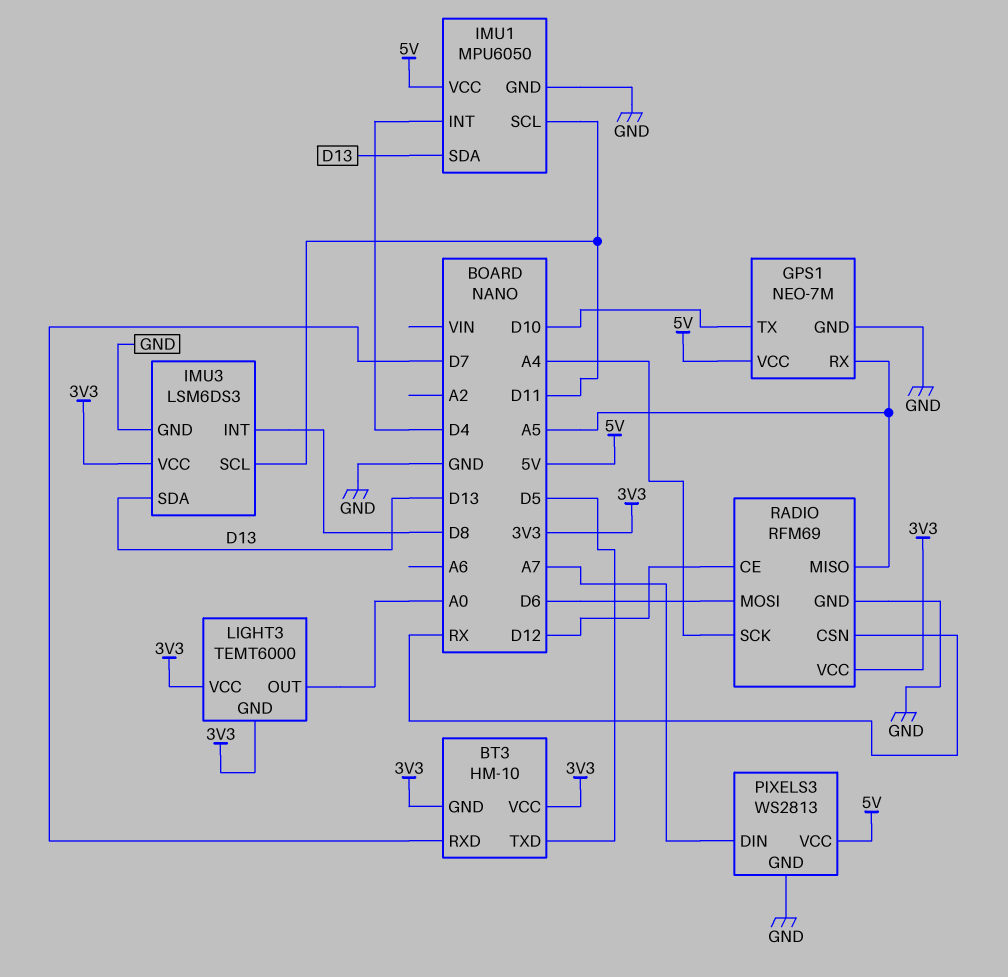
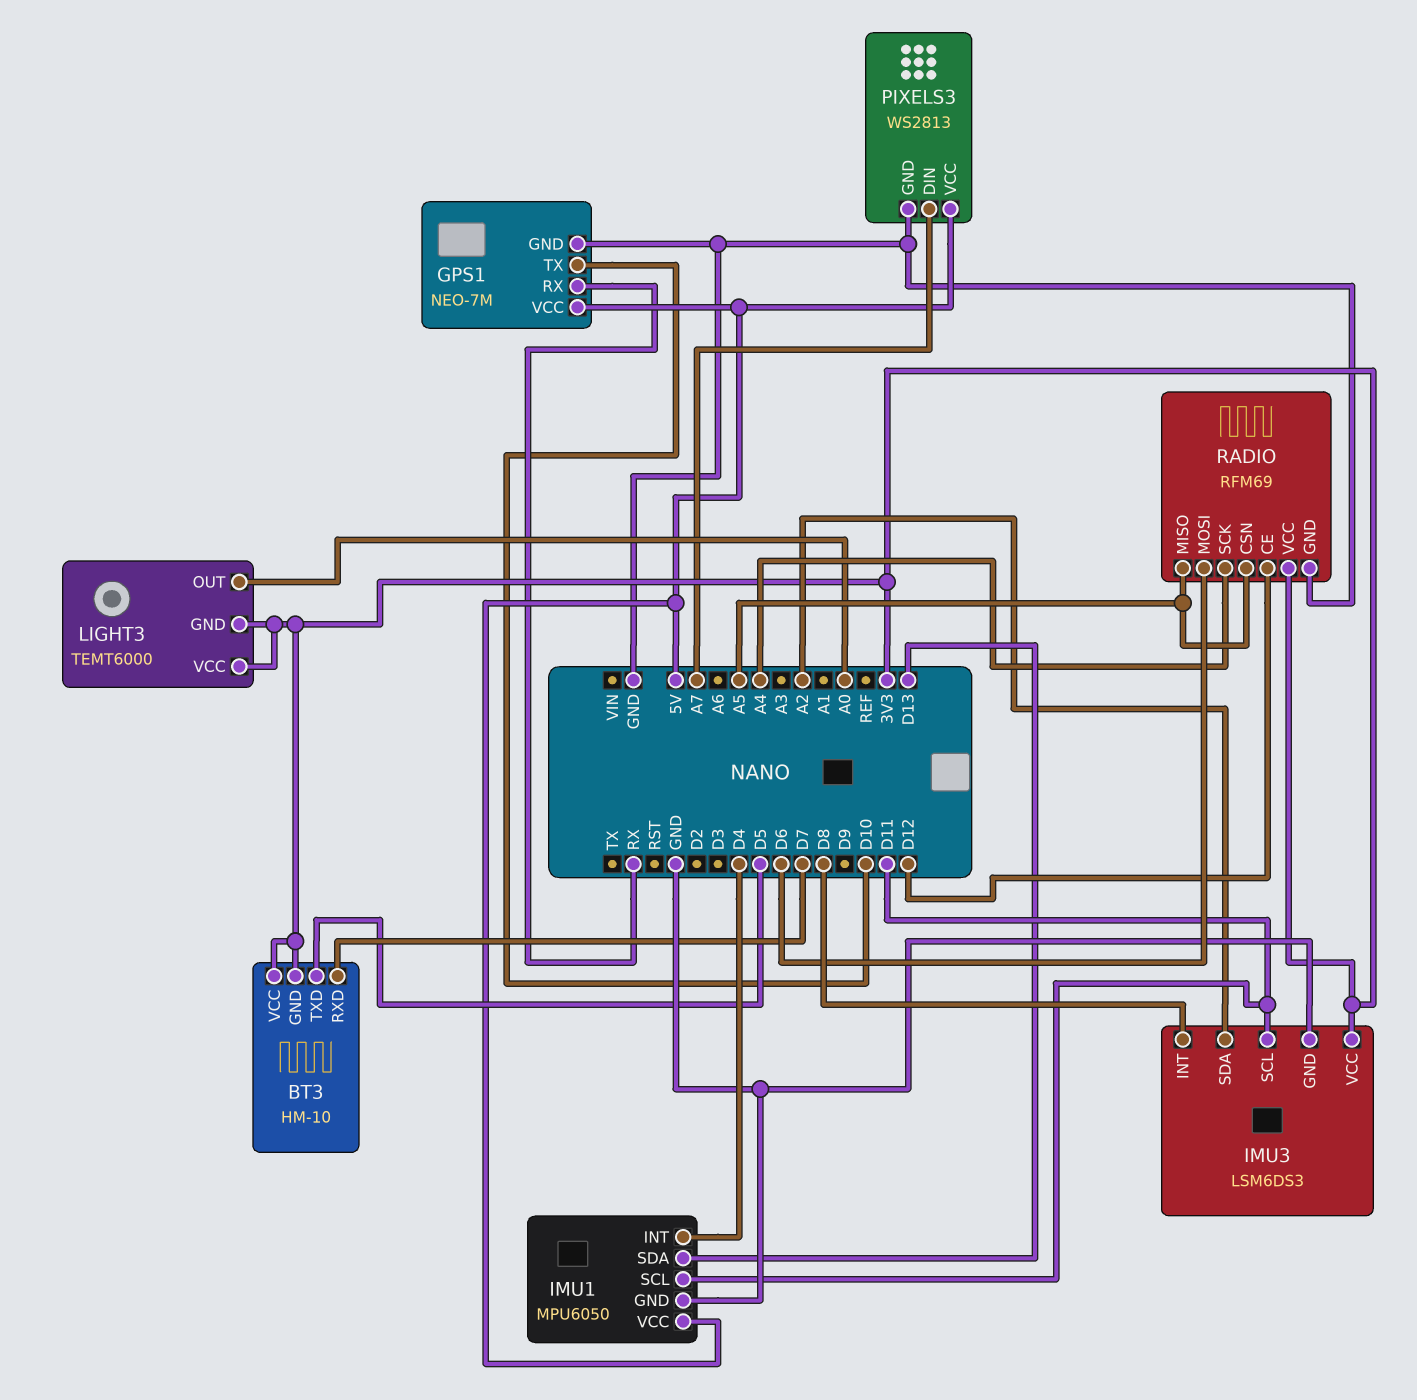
GPS1 pin RX: A5 -> RX
IMU3 pin SDA: D13 -> A2
RADIO pin CSN: RX -> A5

